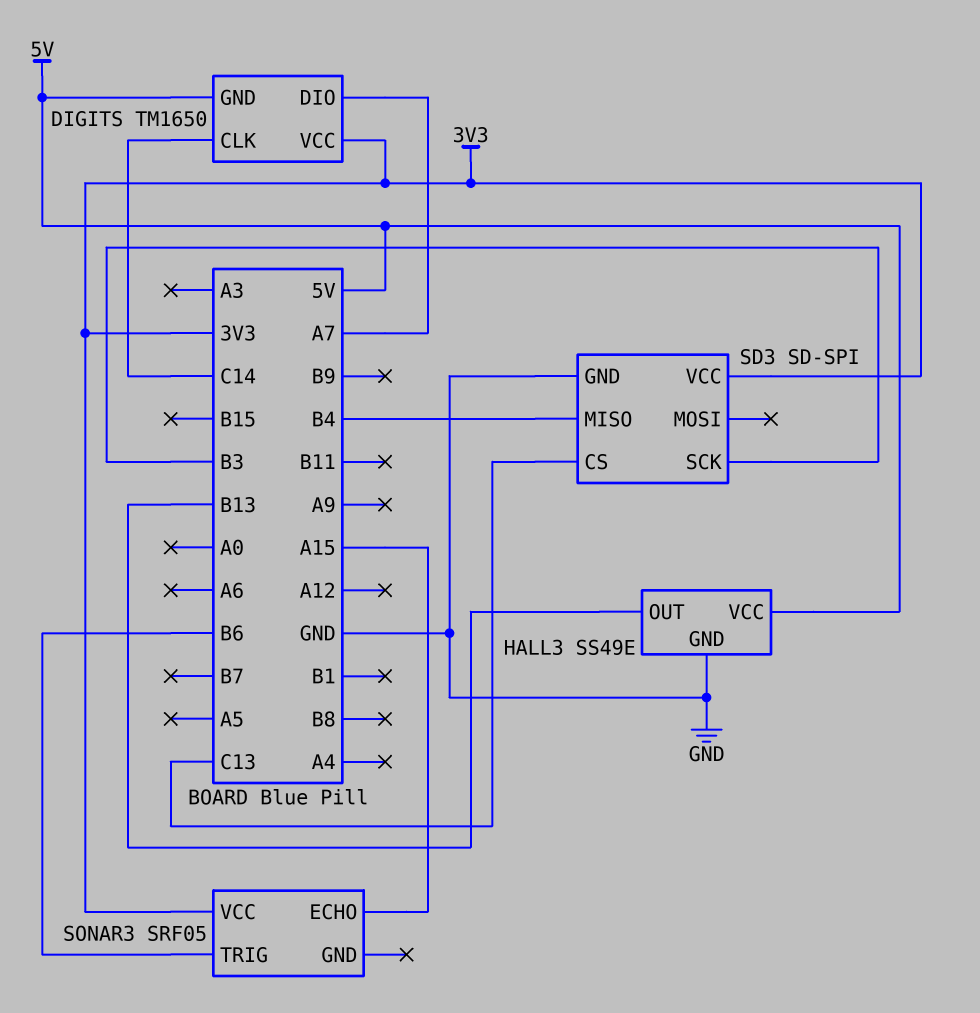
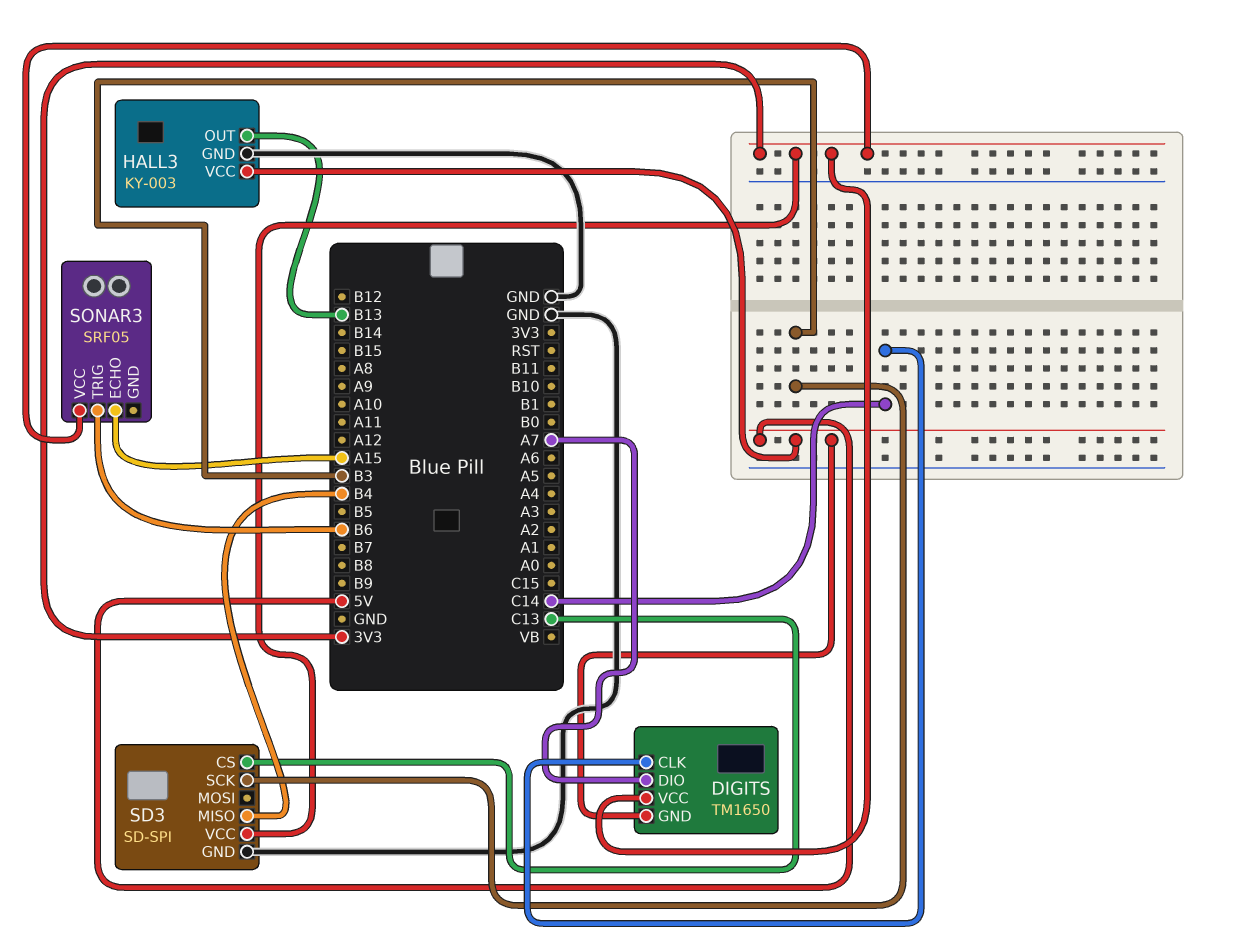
HALL3: SS49E -> KY-003

